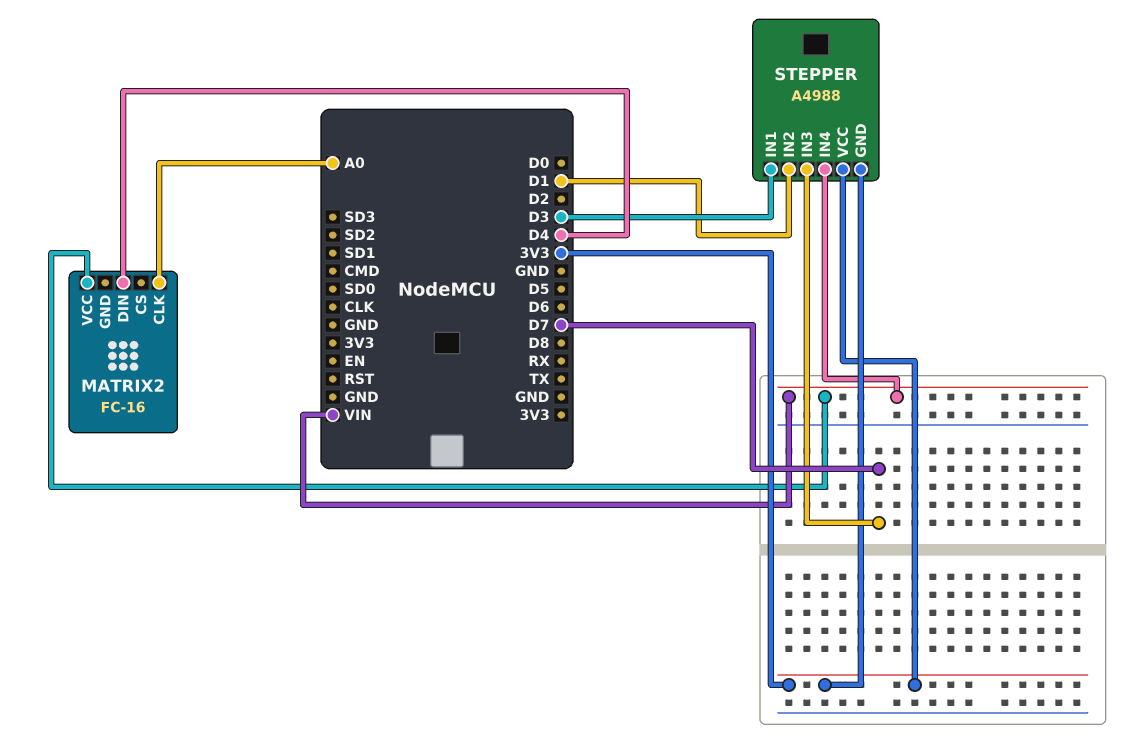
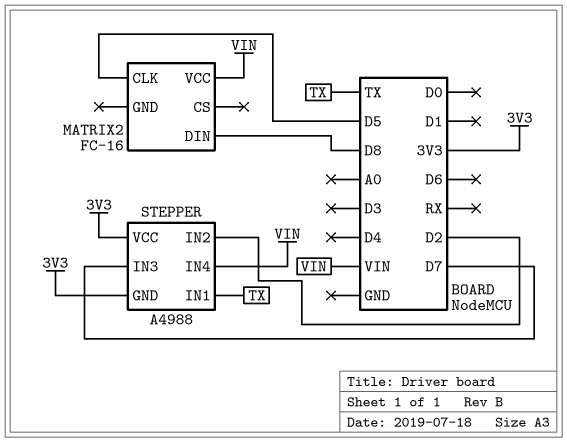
MATRIX2 pin CLK: A0 -> D5
MATRIX2 pin DIN: D4 -> D8
STEPPER pin IN1: D3 -> TX
STEPPER pin IN2: D1 -> D2

